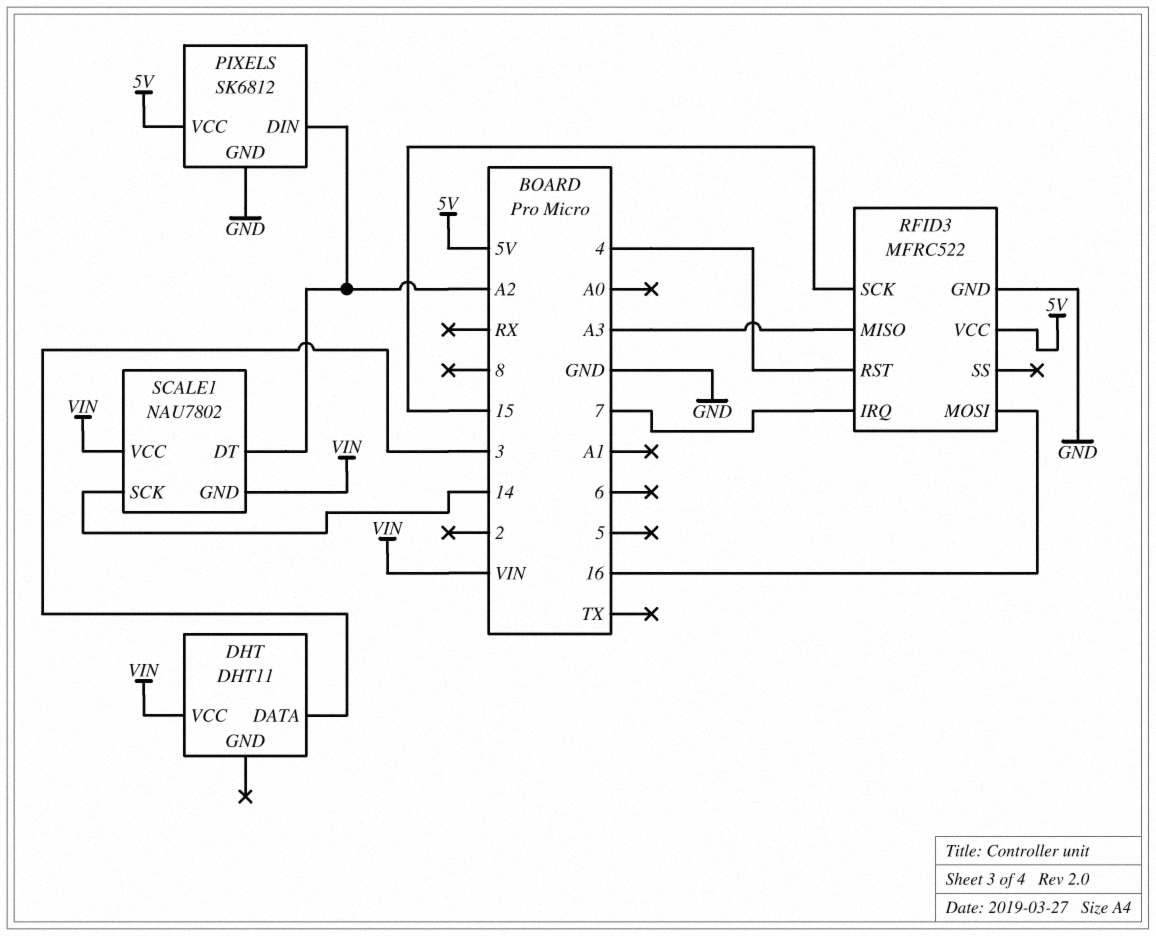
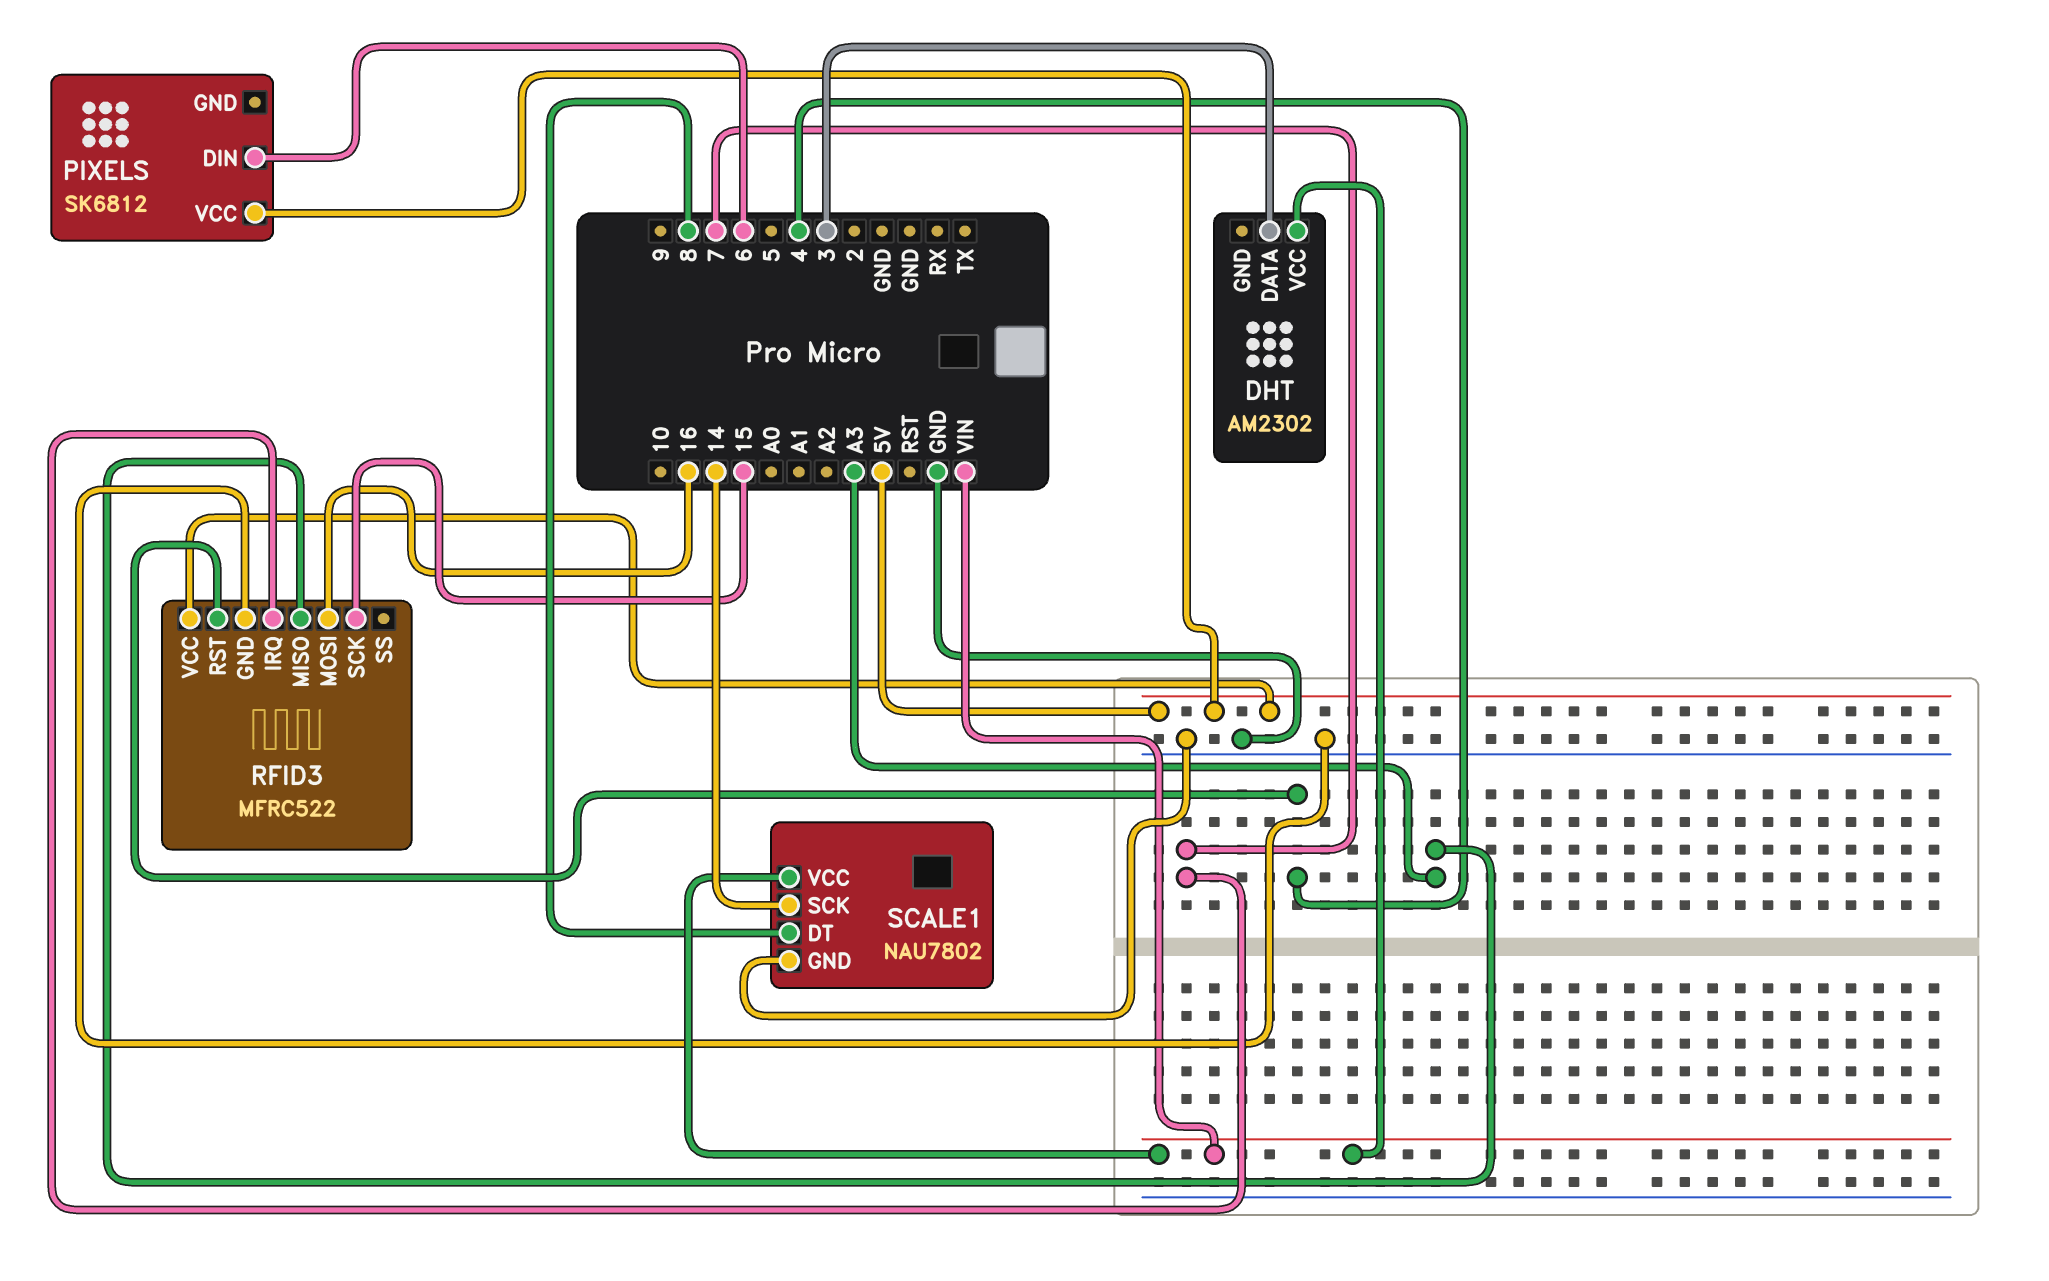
DHT: DHT11 -> AM2302
PIXELS pin DIN: A2 -> 6
PIXELS pin GND: GND -> none
SCALE1 pin DT: A2 -> 8
SCALE1 pin GND: VIN -> GND

